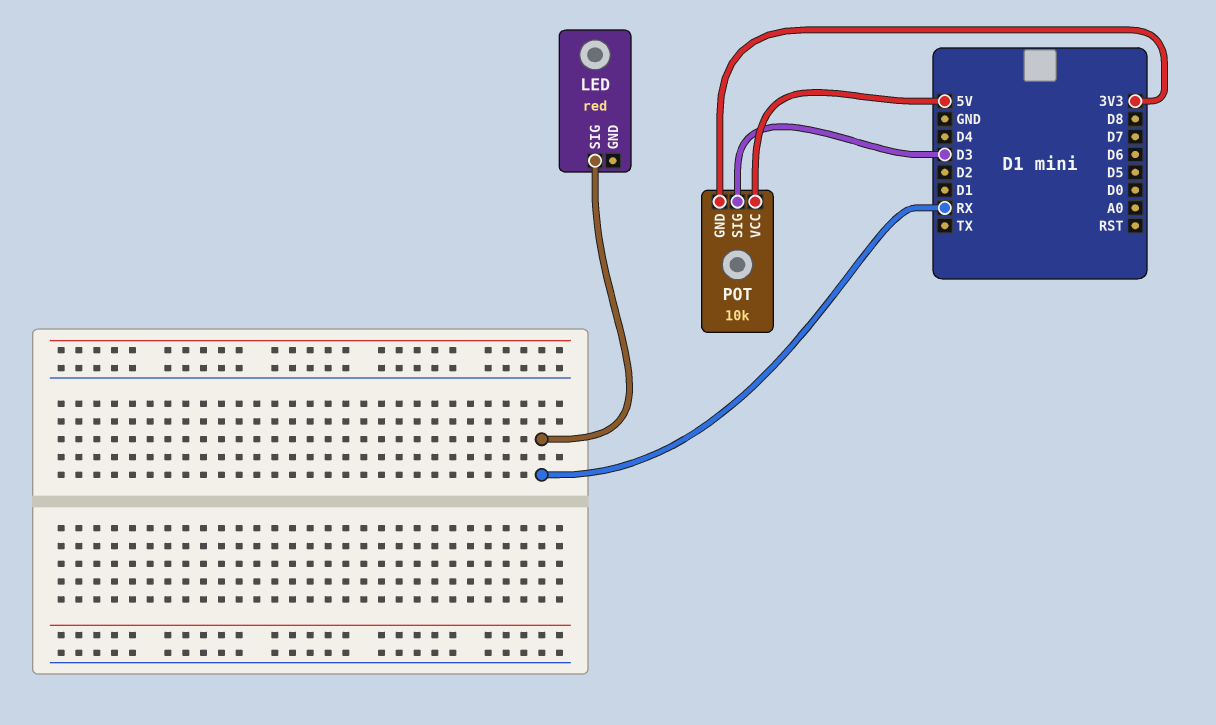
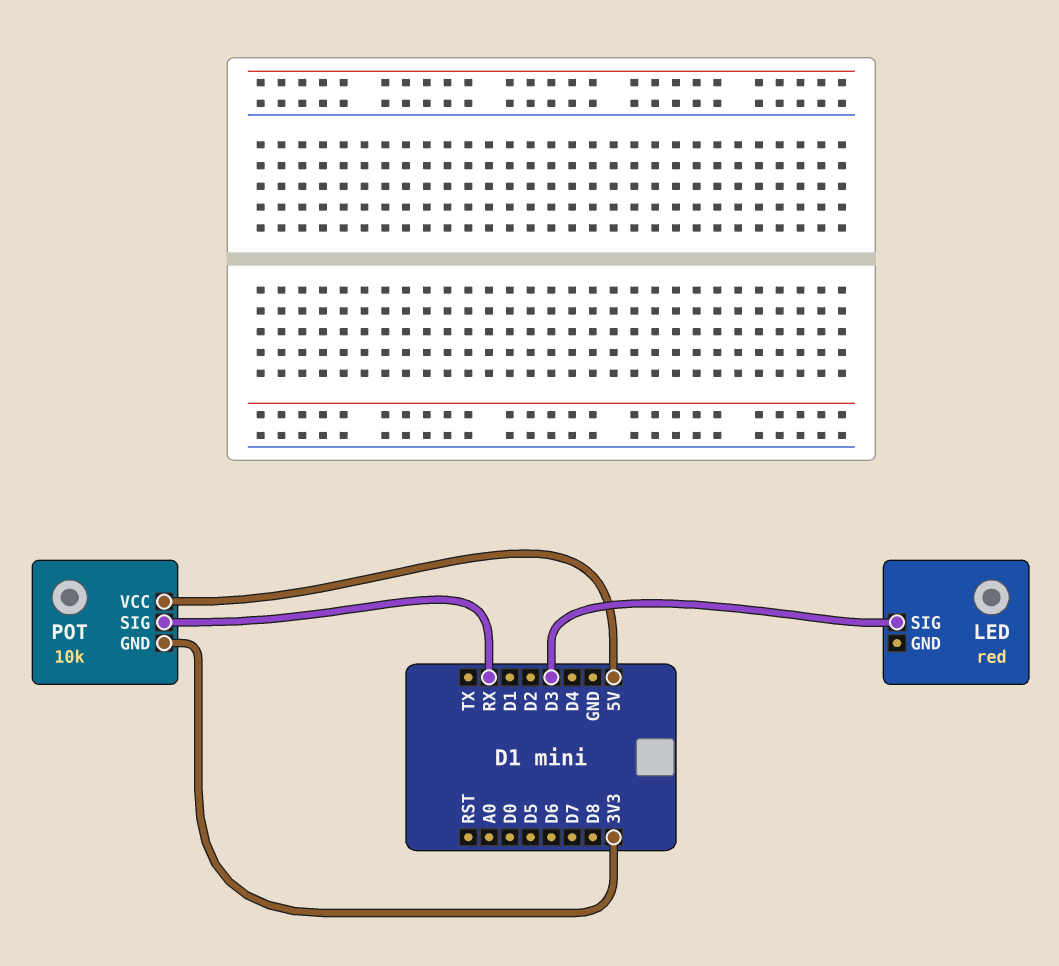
LED pin SIG: RX -> D3
POT pin SIG: D3 -> RX

